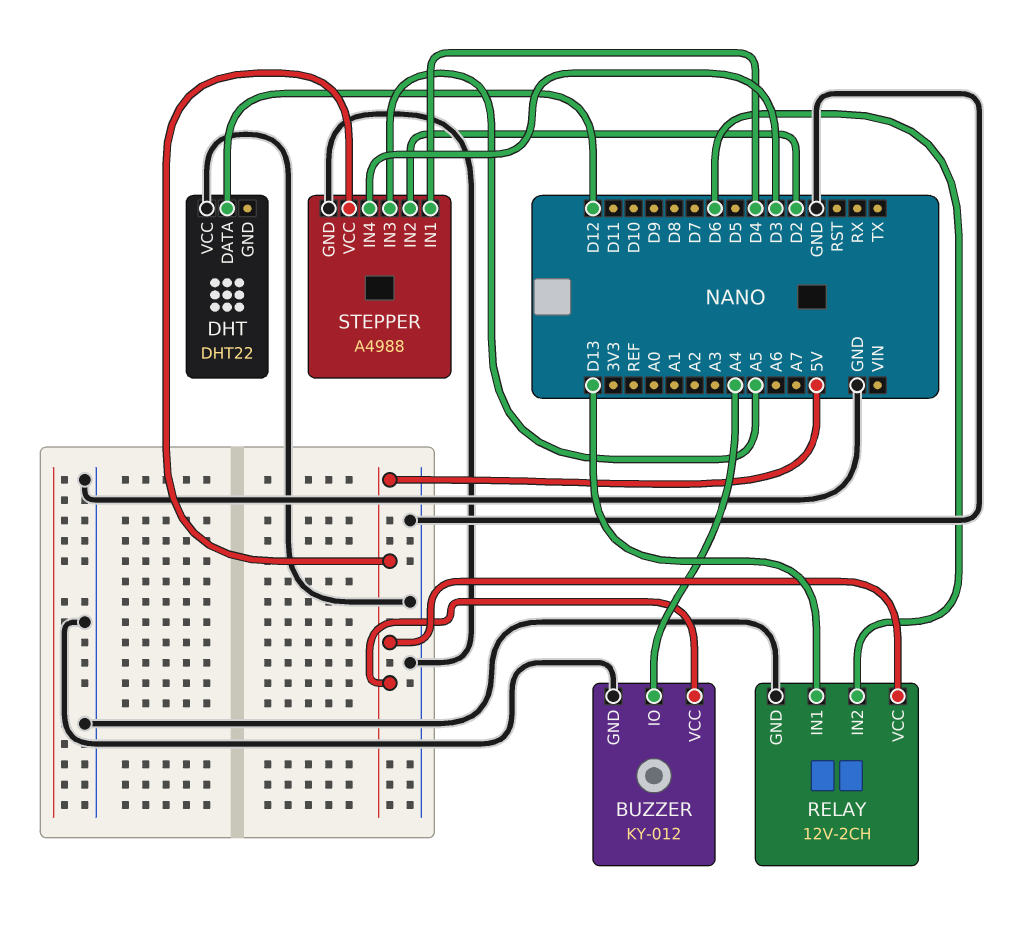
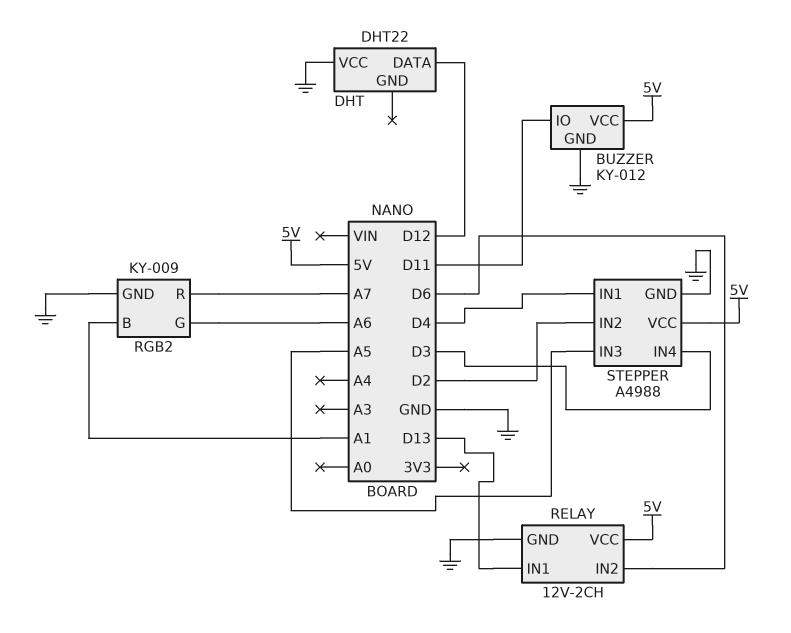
BUZZER pin IO: A4 -> D11
RGB2: none -> KY-009
RGB2 pin B: none -> A1
RGB2 pin G: none -> A6
RGB2 pin GND: none -> GND
RGB2 pin R: none -> A7

